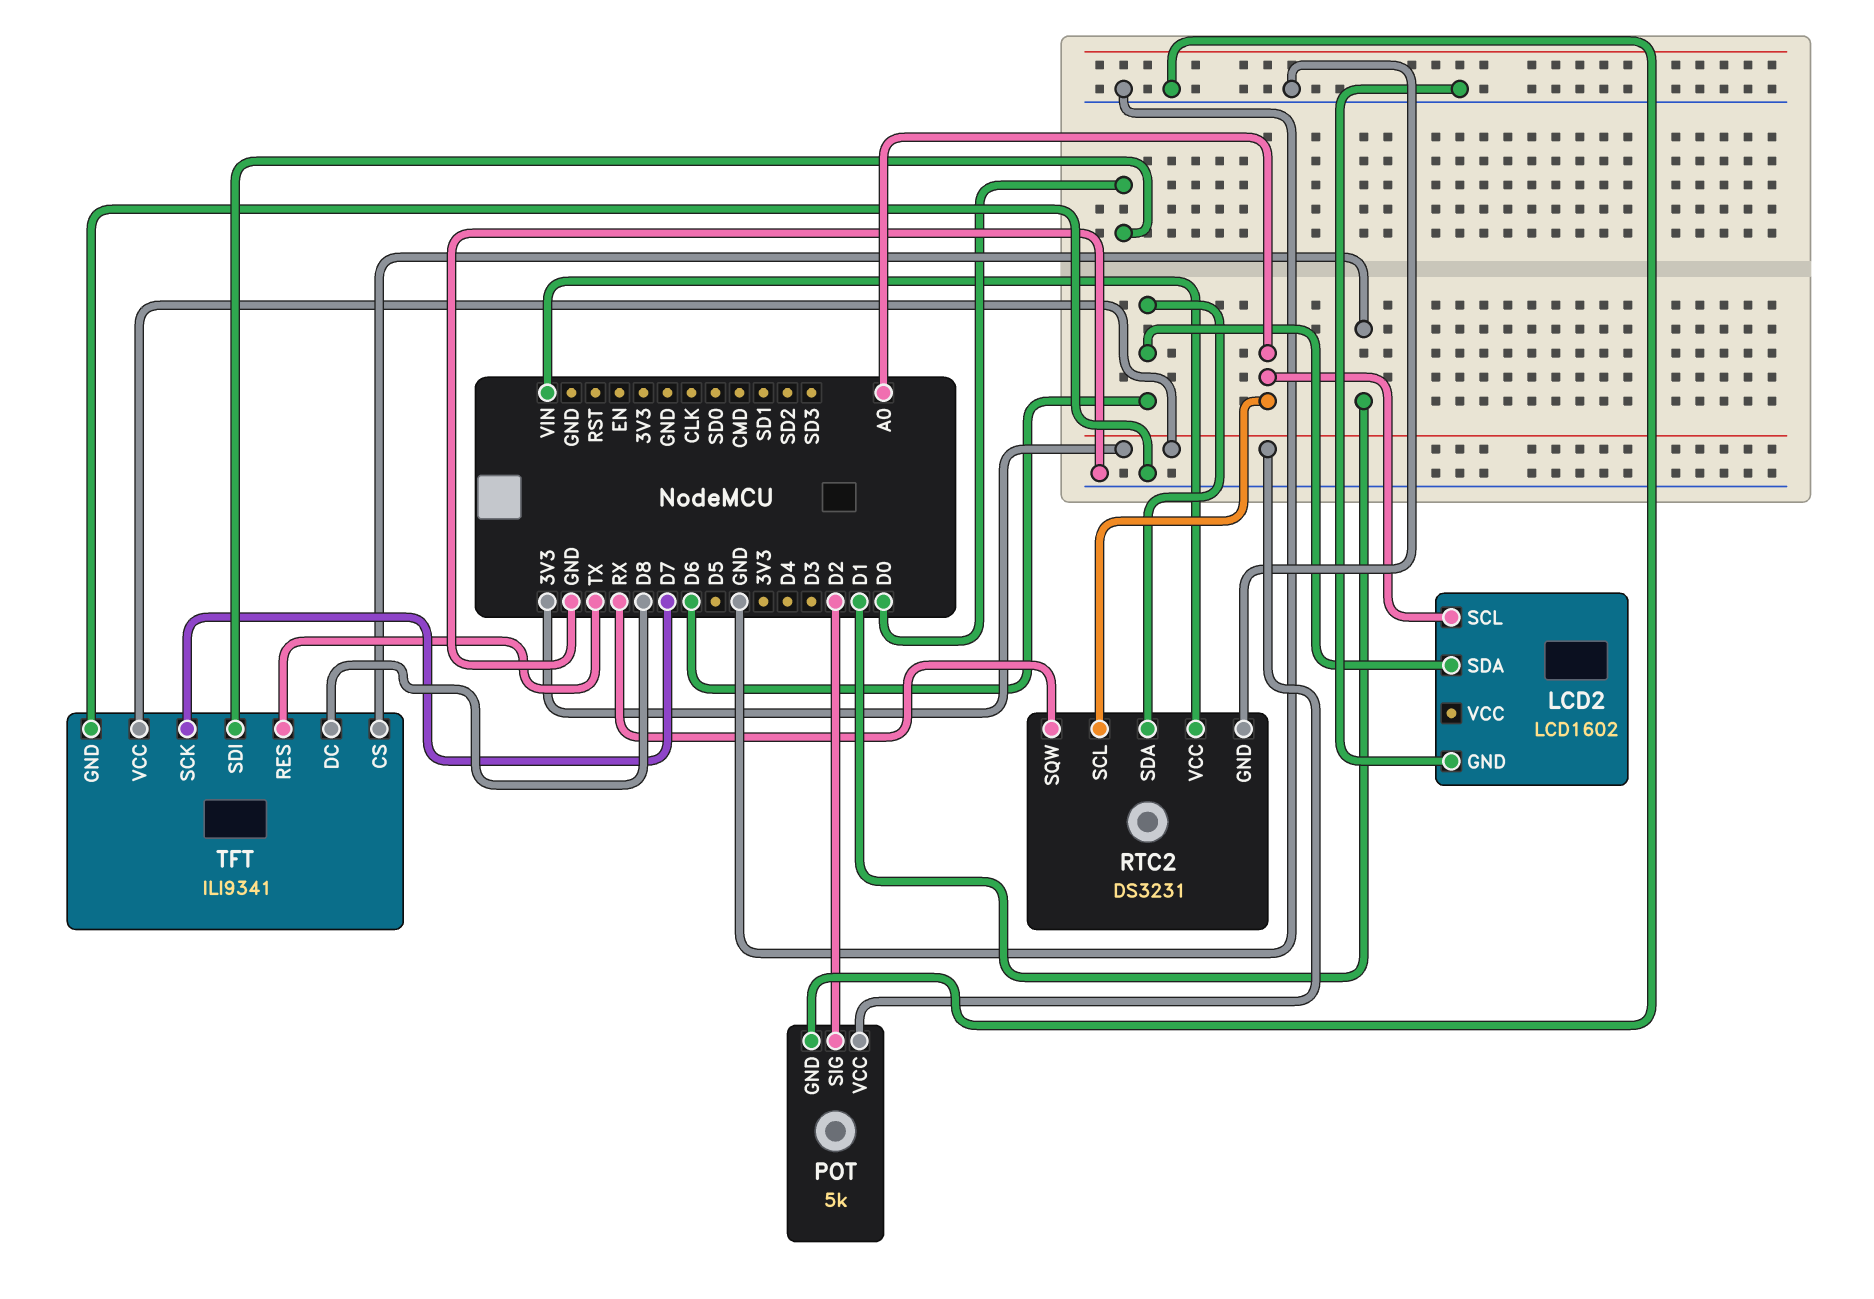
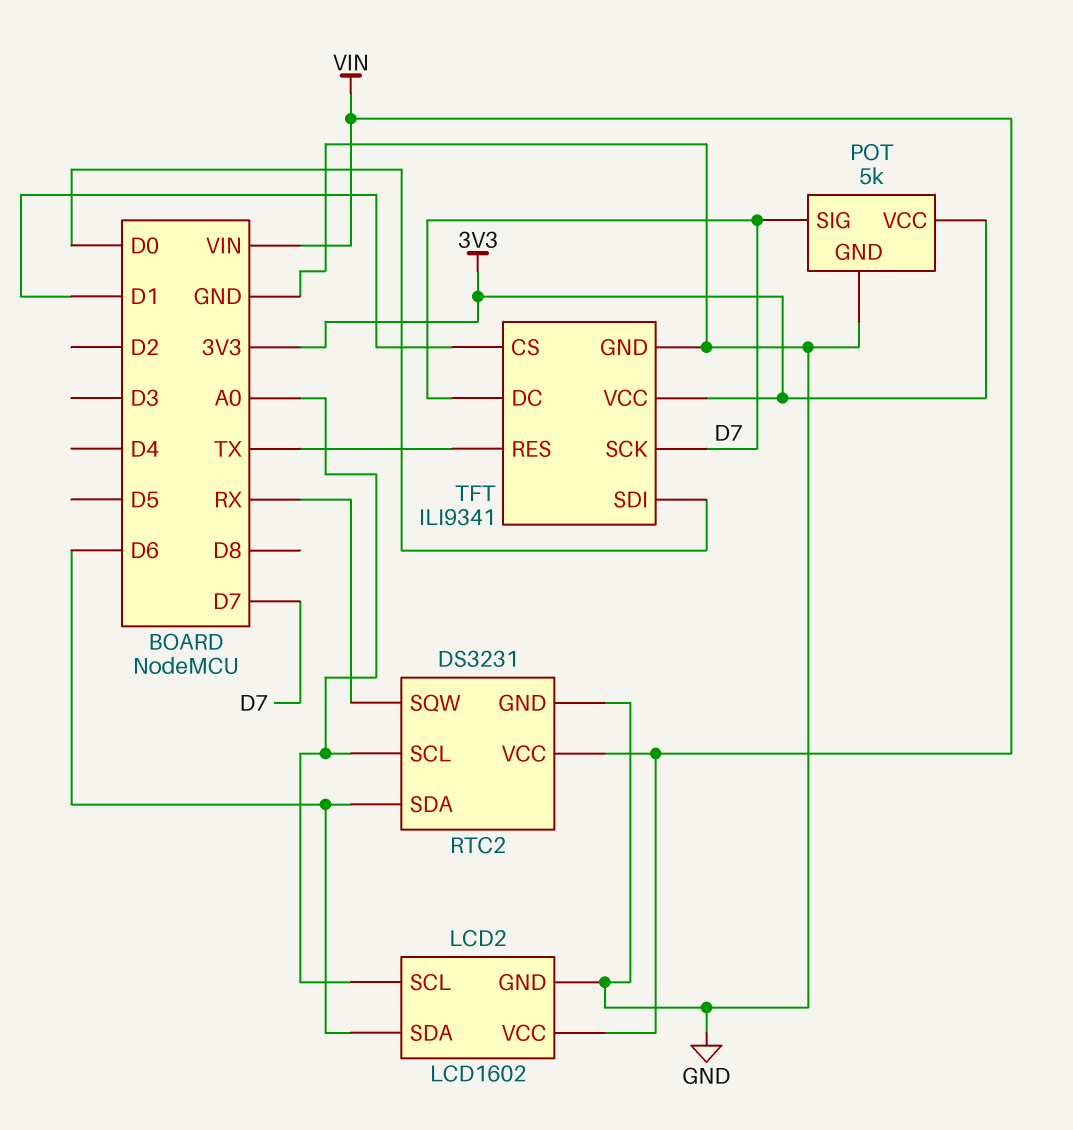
LCD2 pin VCC: none -> VIN
POT pin SIG: D2 -> D7
TFT pin DC: D8 -> D7

